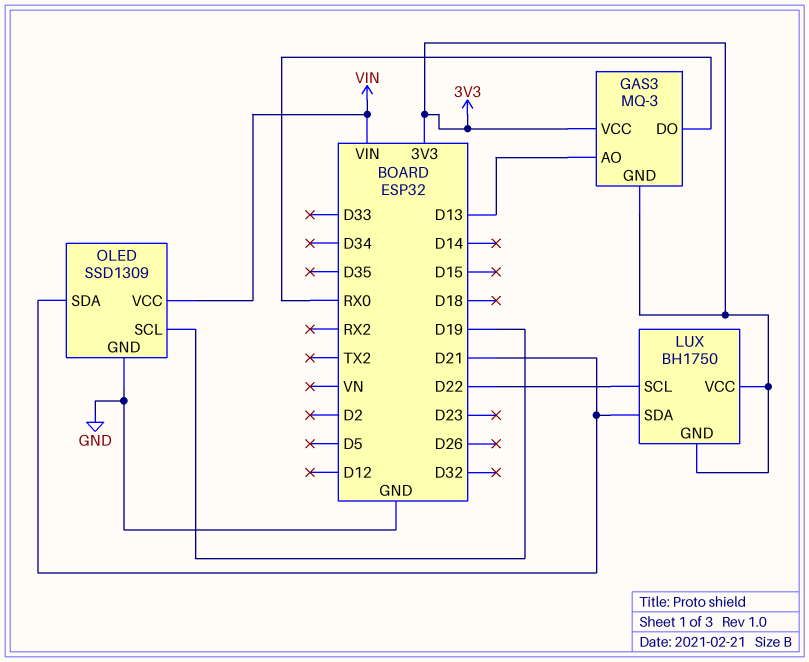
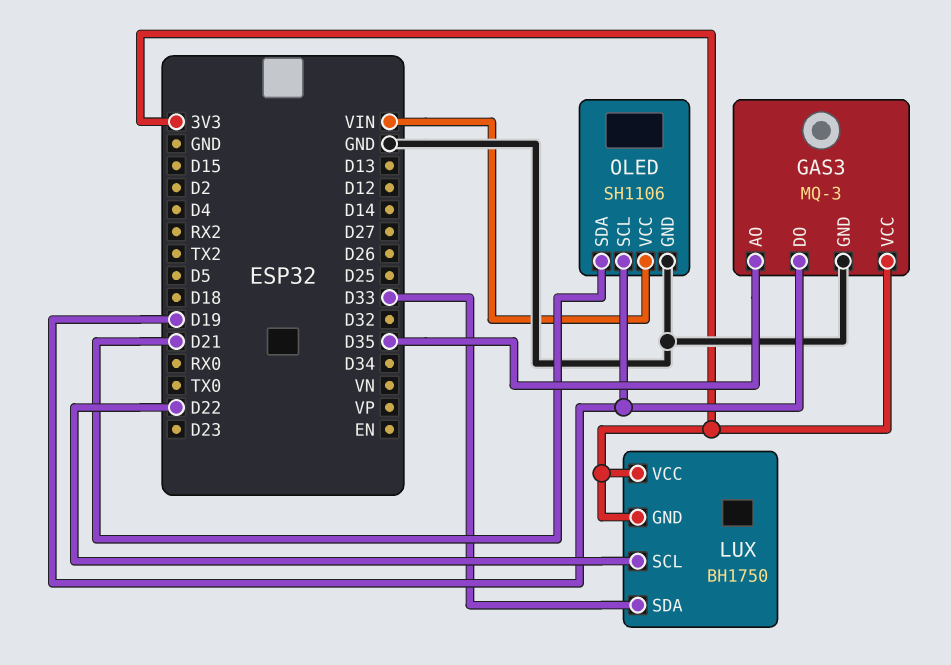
GAS3 pin AO: D13 -> D35
GAS3 pin DO: RX0 -> D19
GAS3 pin GND: 3V3 -> GND
LUX pin SDA: D21 -> D33
OLED: SSD1309 -> SH1106

